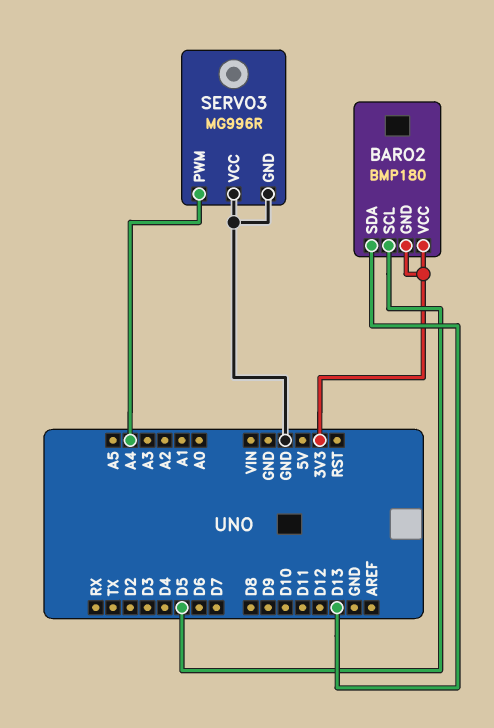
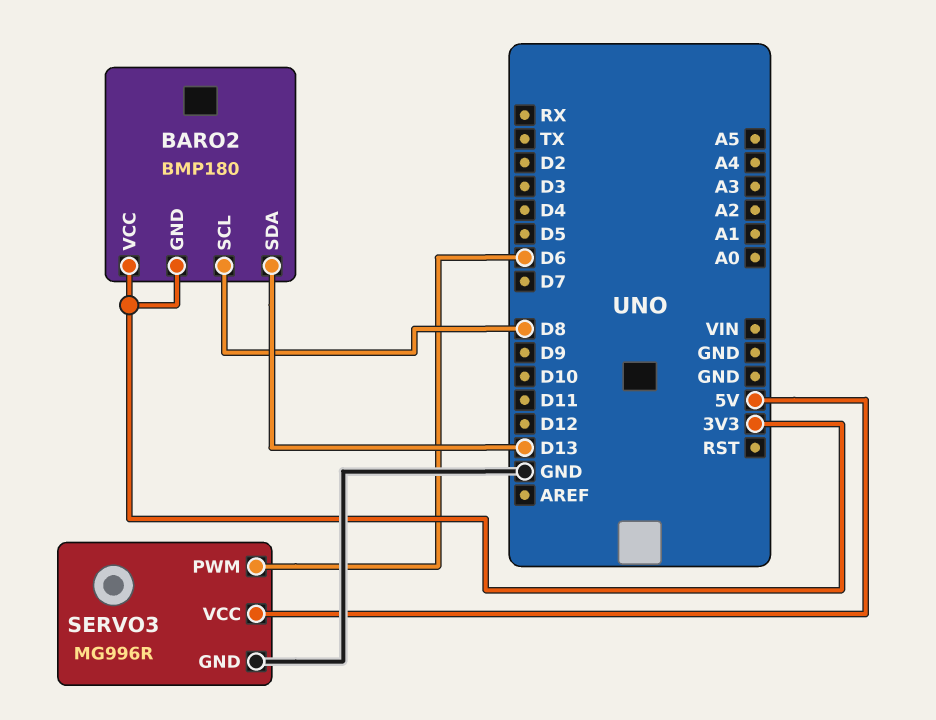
BARO2 pin SCL: D5 -> D8
SERVO3 pin PWM: A4 -> D6
SERVO3 pin VCC: GND -> 5V

